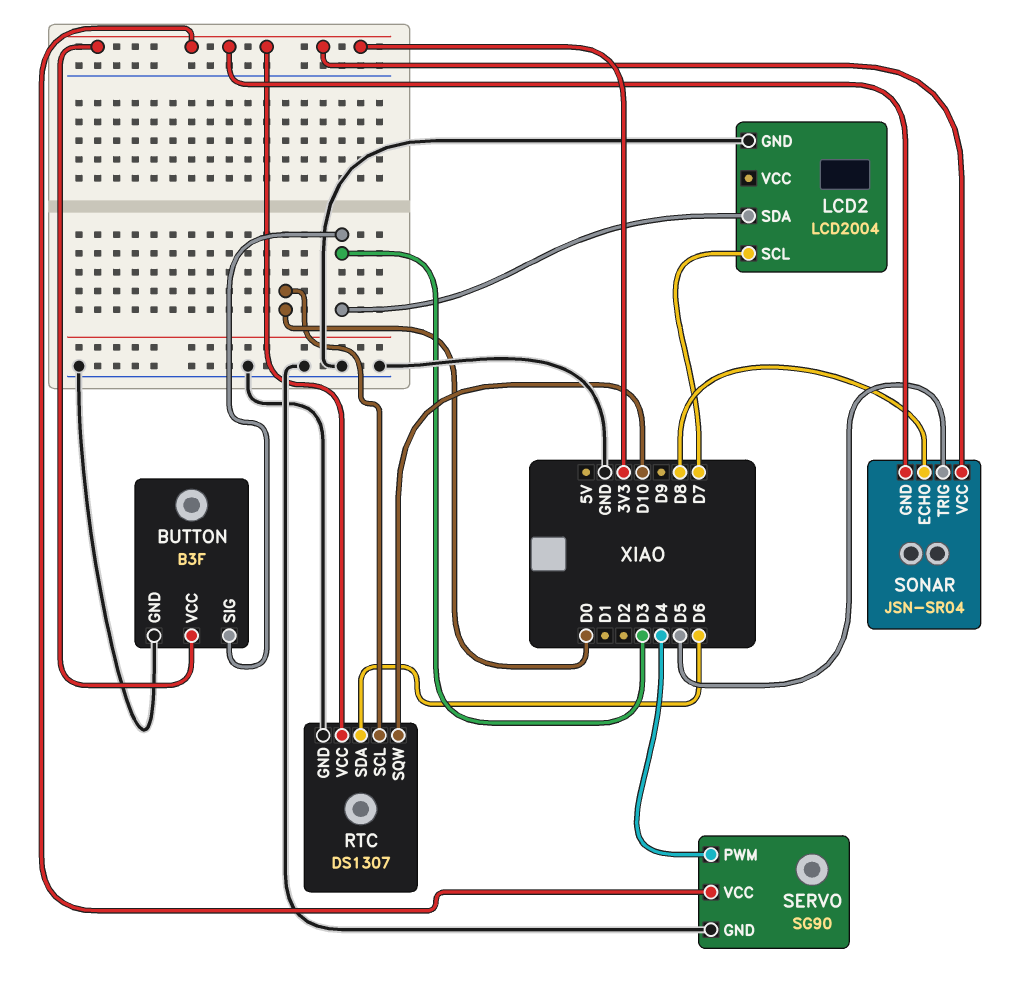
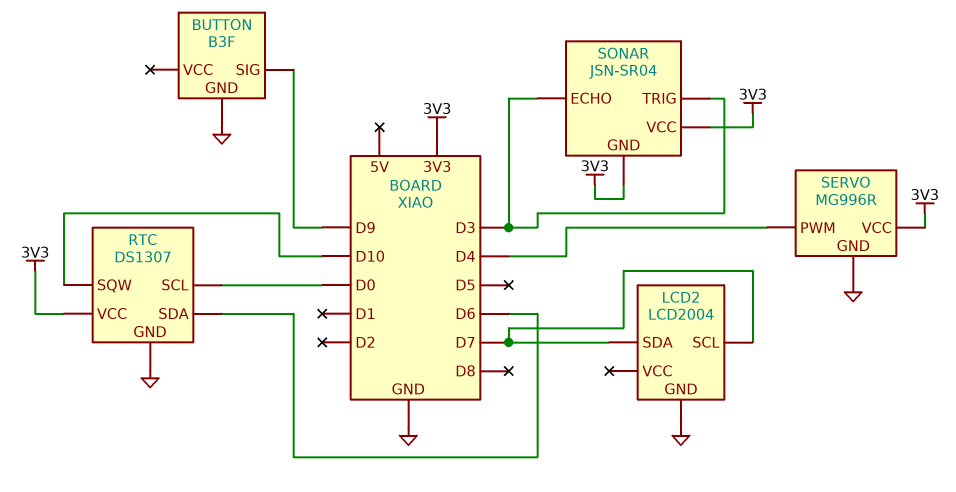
BUTTON pin SIG: D3 -> D9
BUTTON pin VCC: 3V3 -> none
LCD2 pin SDA: D3 -> D7
SERVO: SG90 -> MG996R
SONAR pin ECHO: D8 -> D3
SONAR pin TRIG: D5 -> D3

